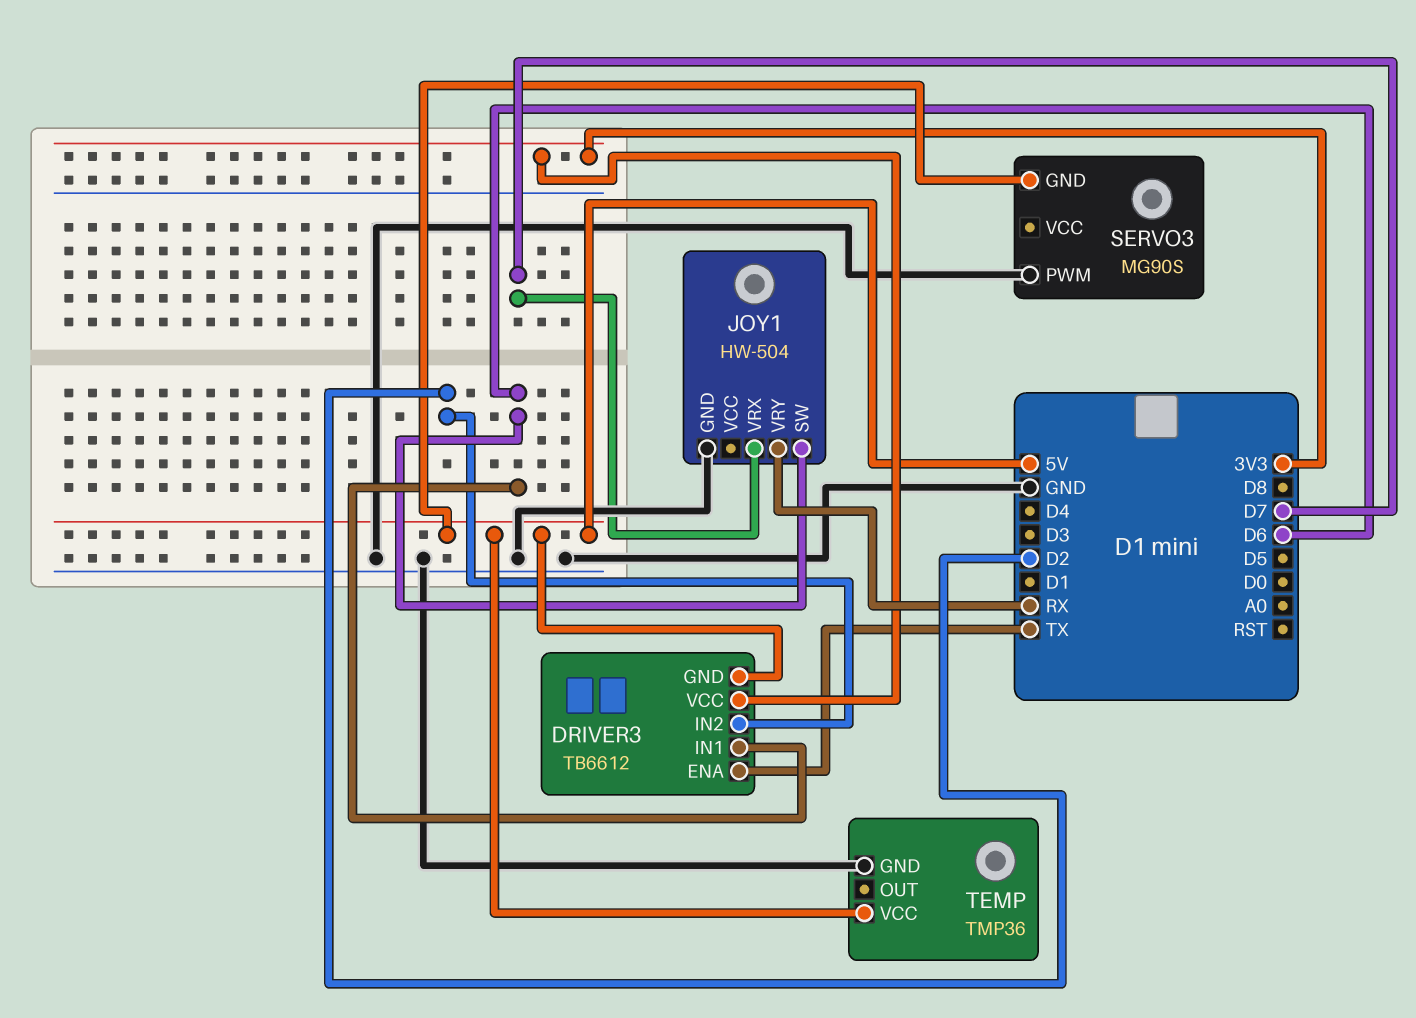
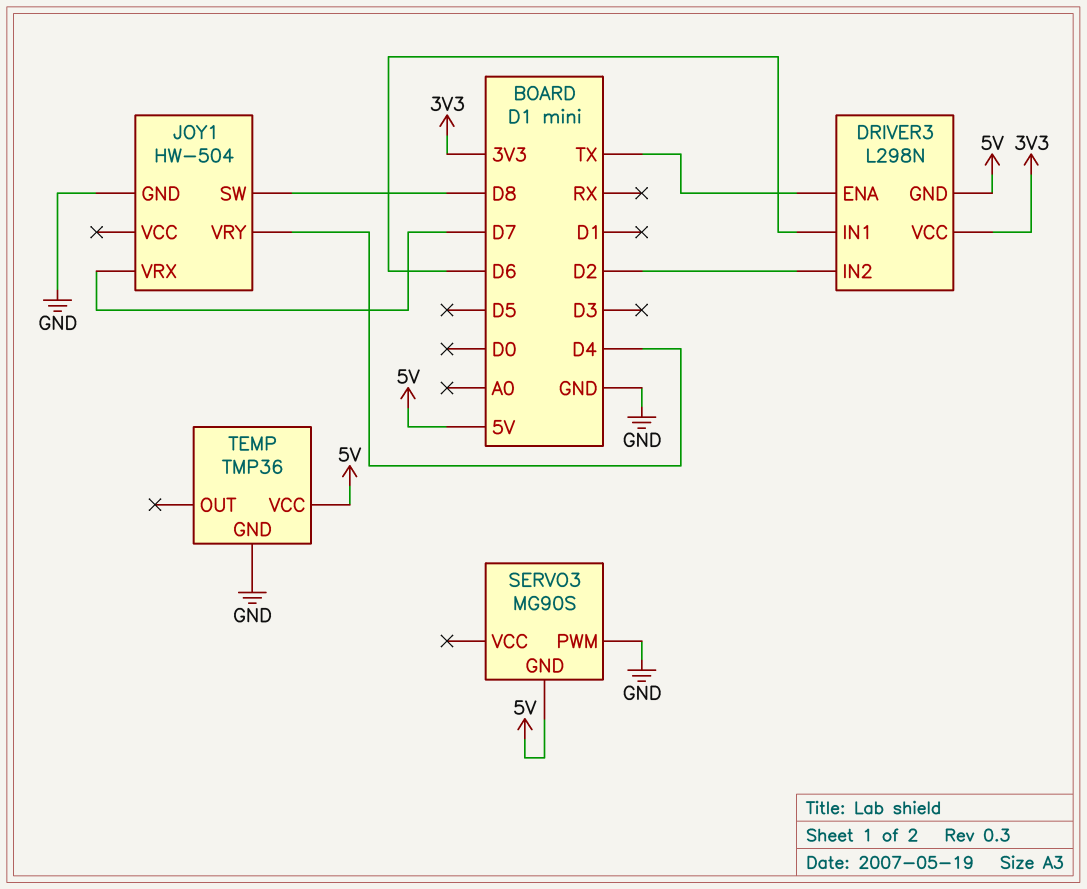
DRIVER3: TB6612 -> L298N
JOY1 pin SW: D6 -> D8
JOY1 pin VRY: RX -> D4

